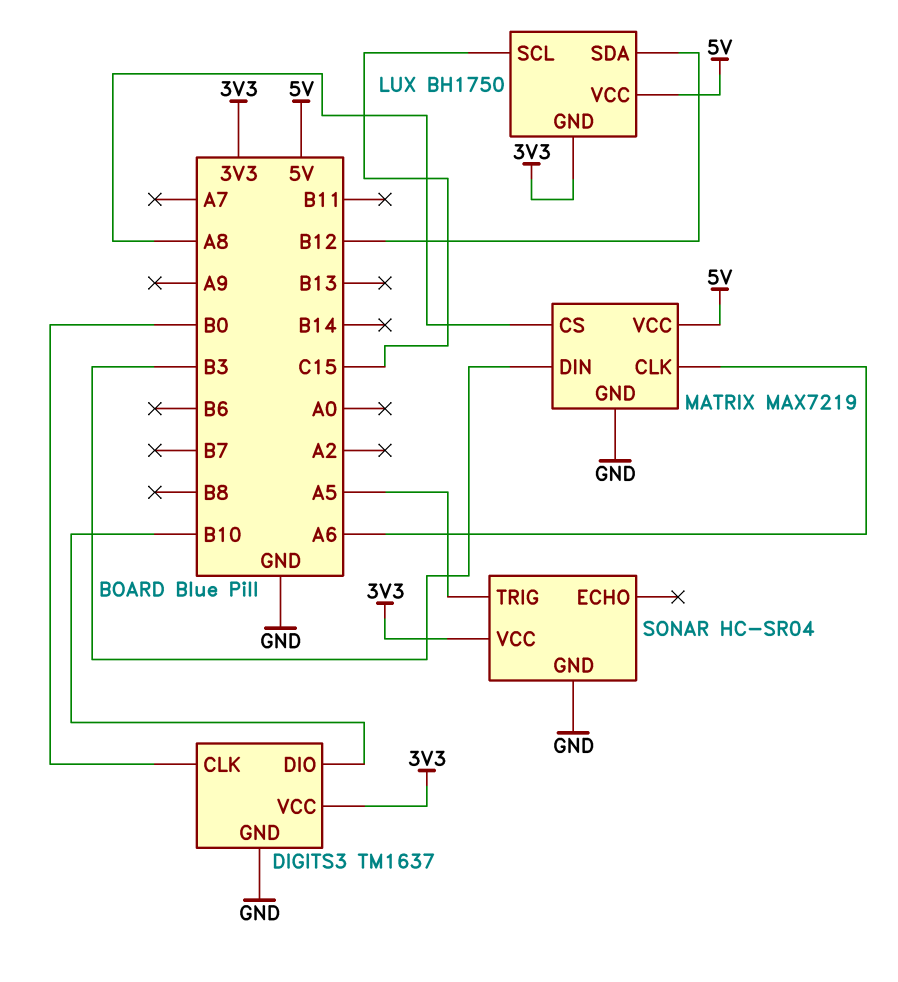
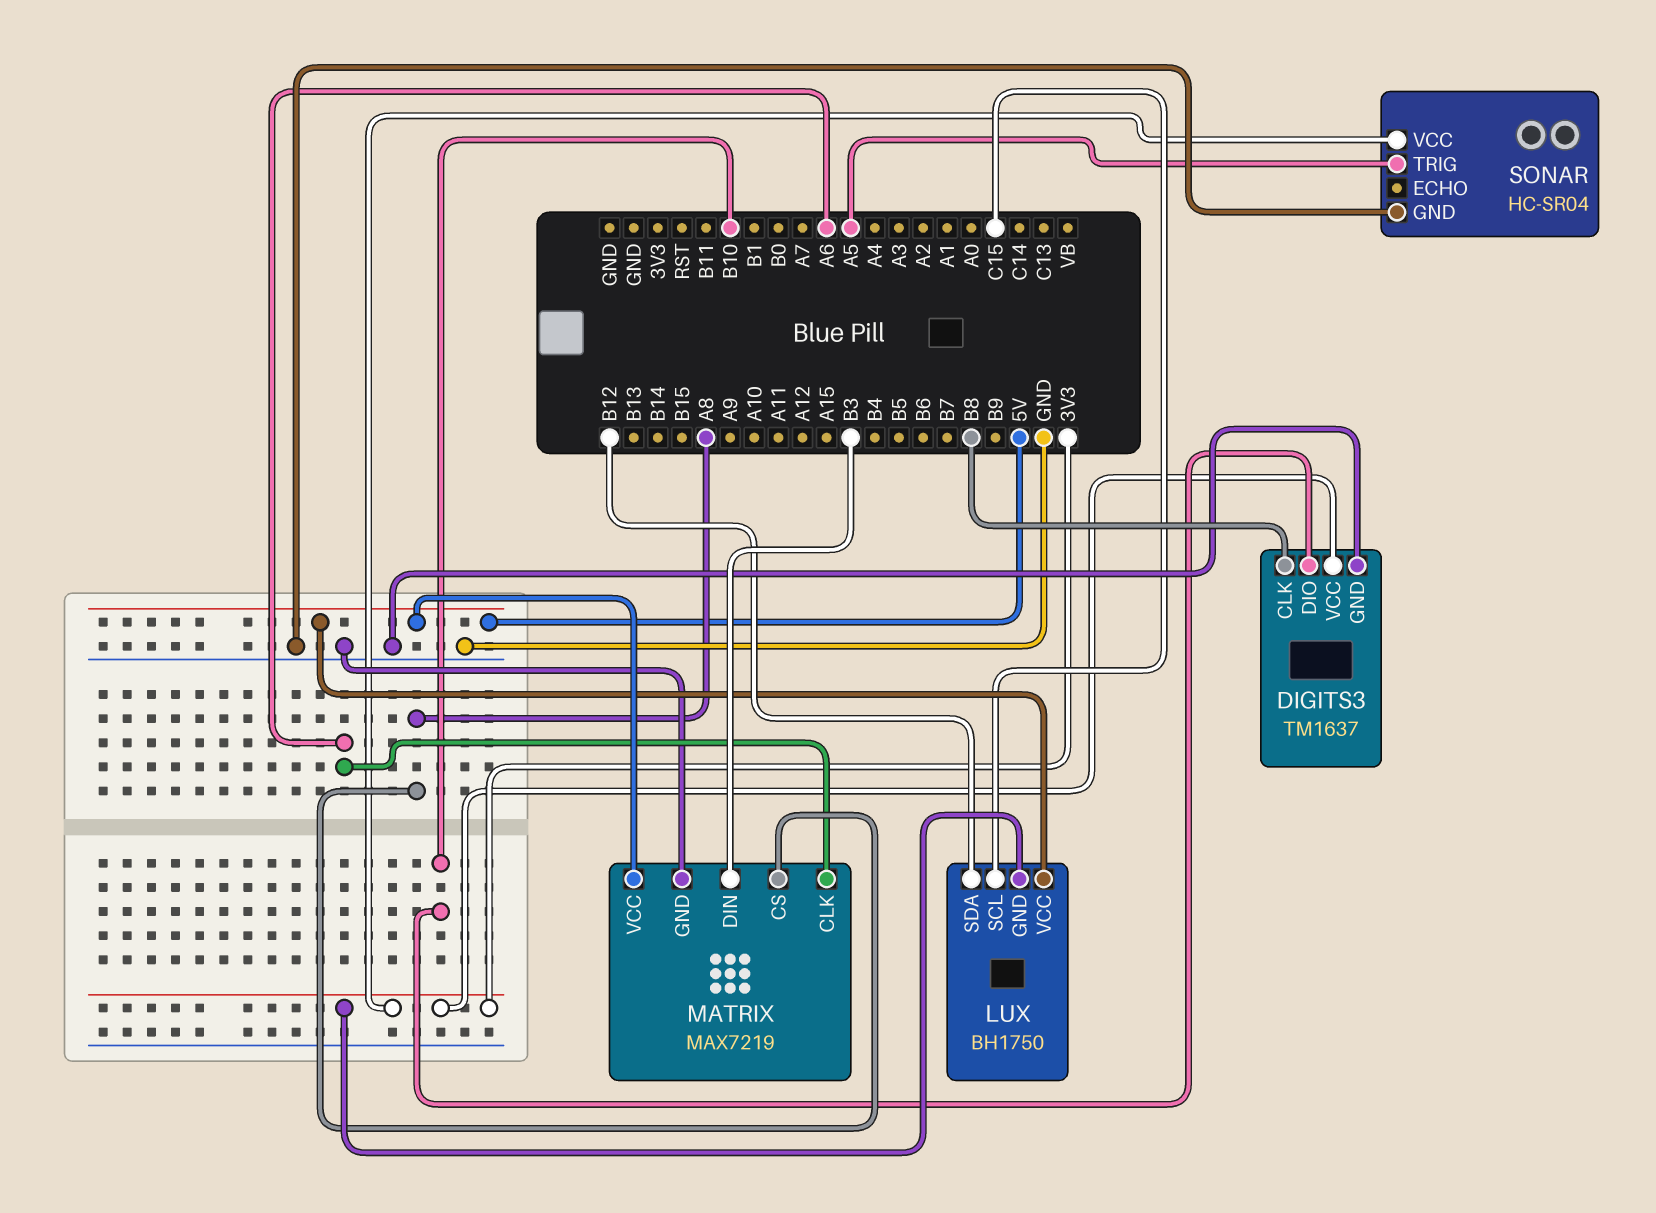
DIGITS3 pin CLK: B0 -> B8

